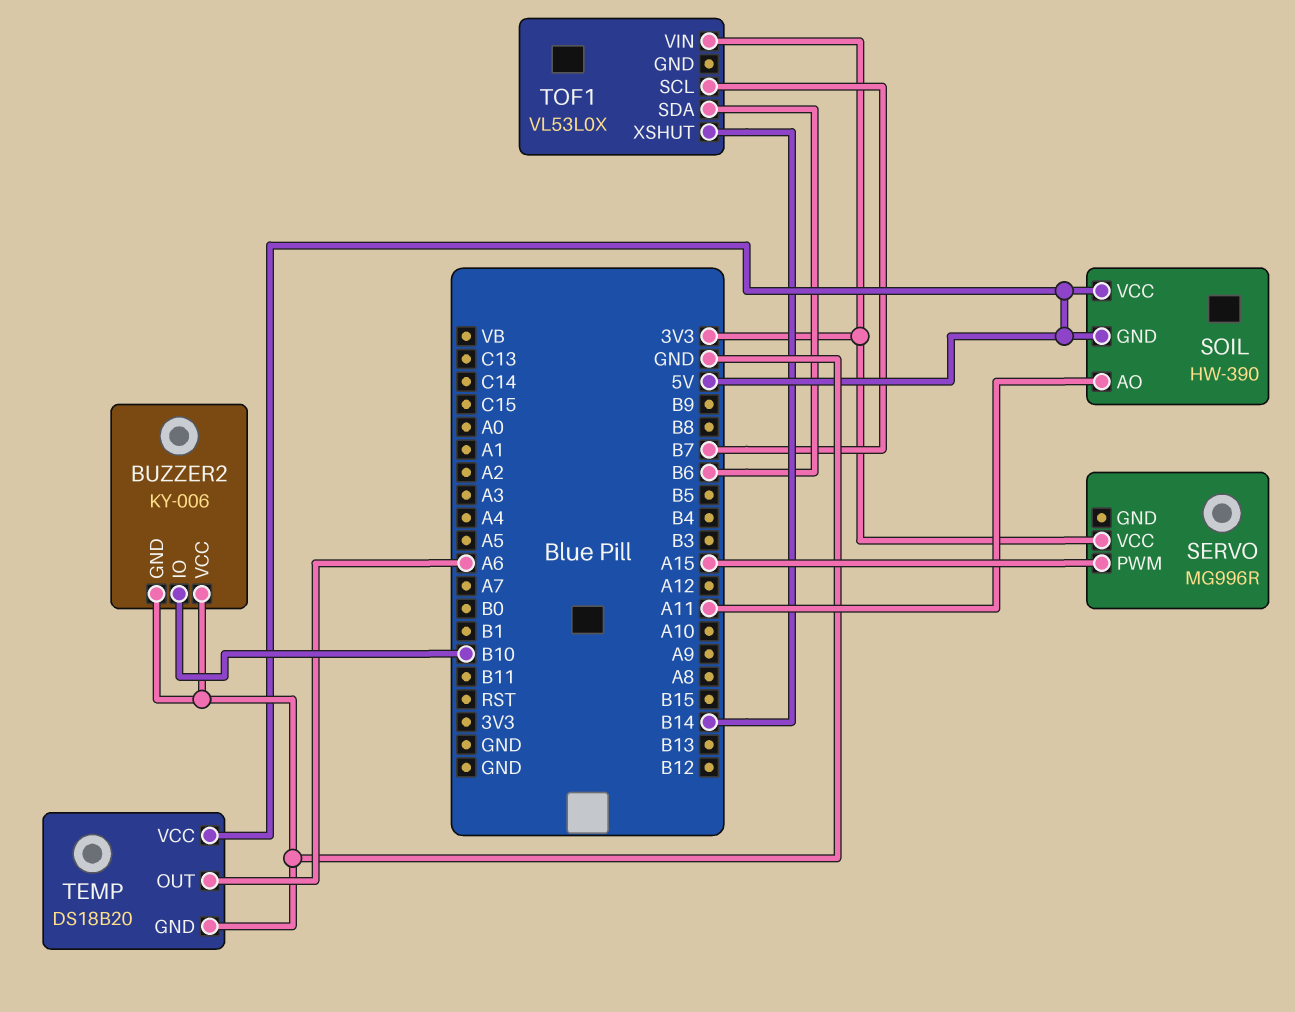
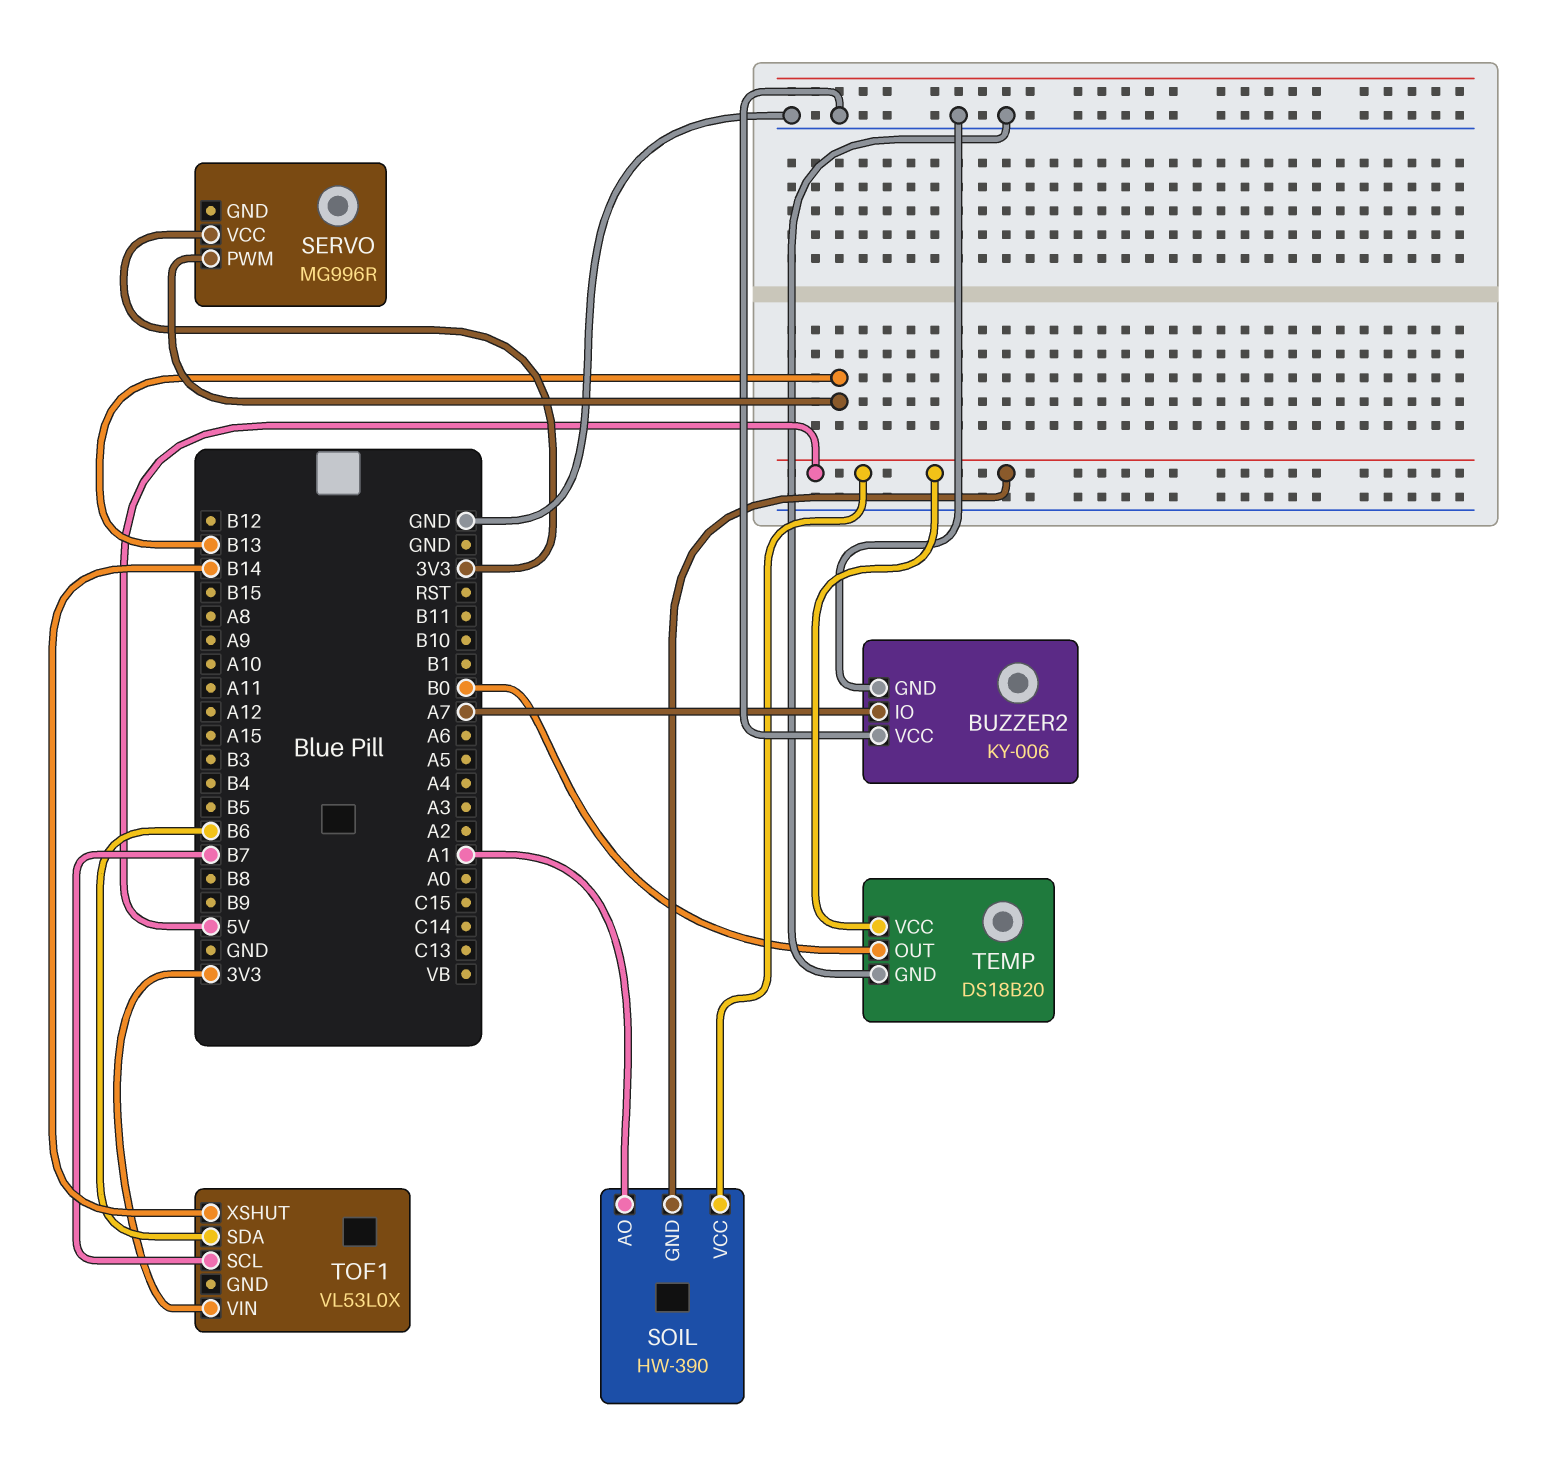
BUZZER2 pin IO: B10 -> A7
SERVO pin PWM: A15 -> B13
SOIL pin AO: A11 -> A1
TEMP pin OUT: A6 -> B0

